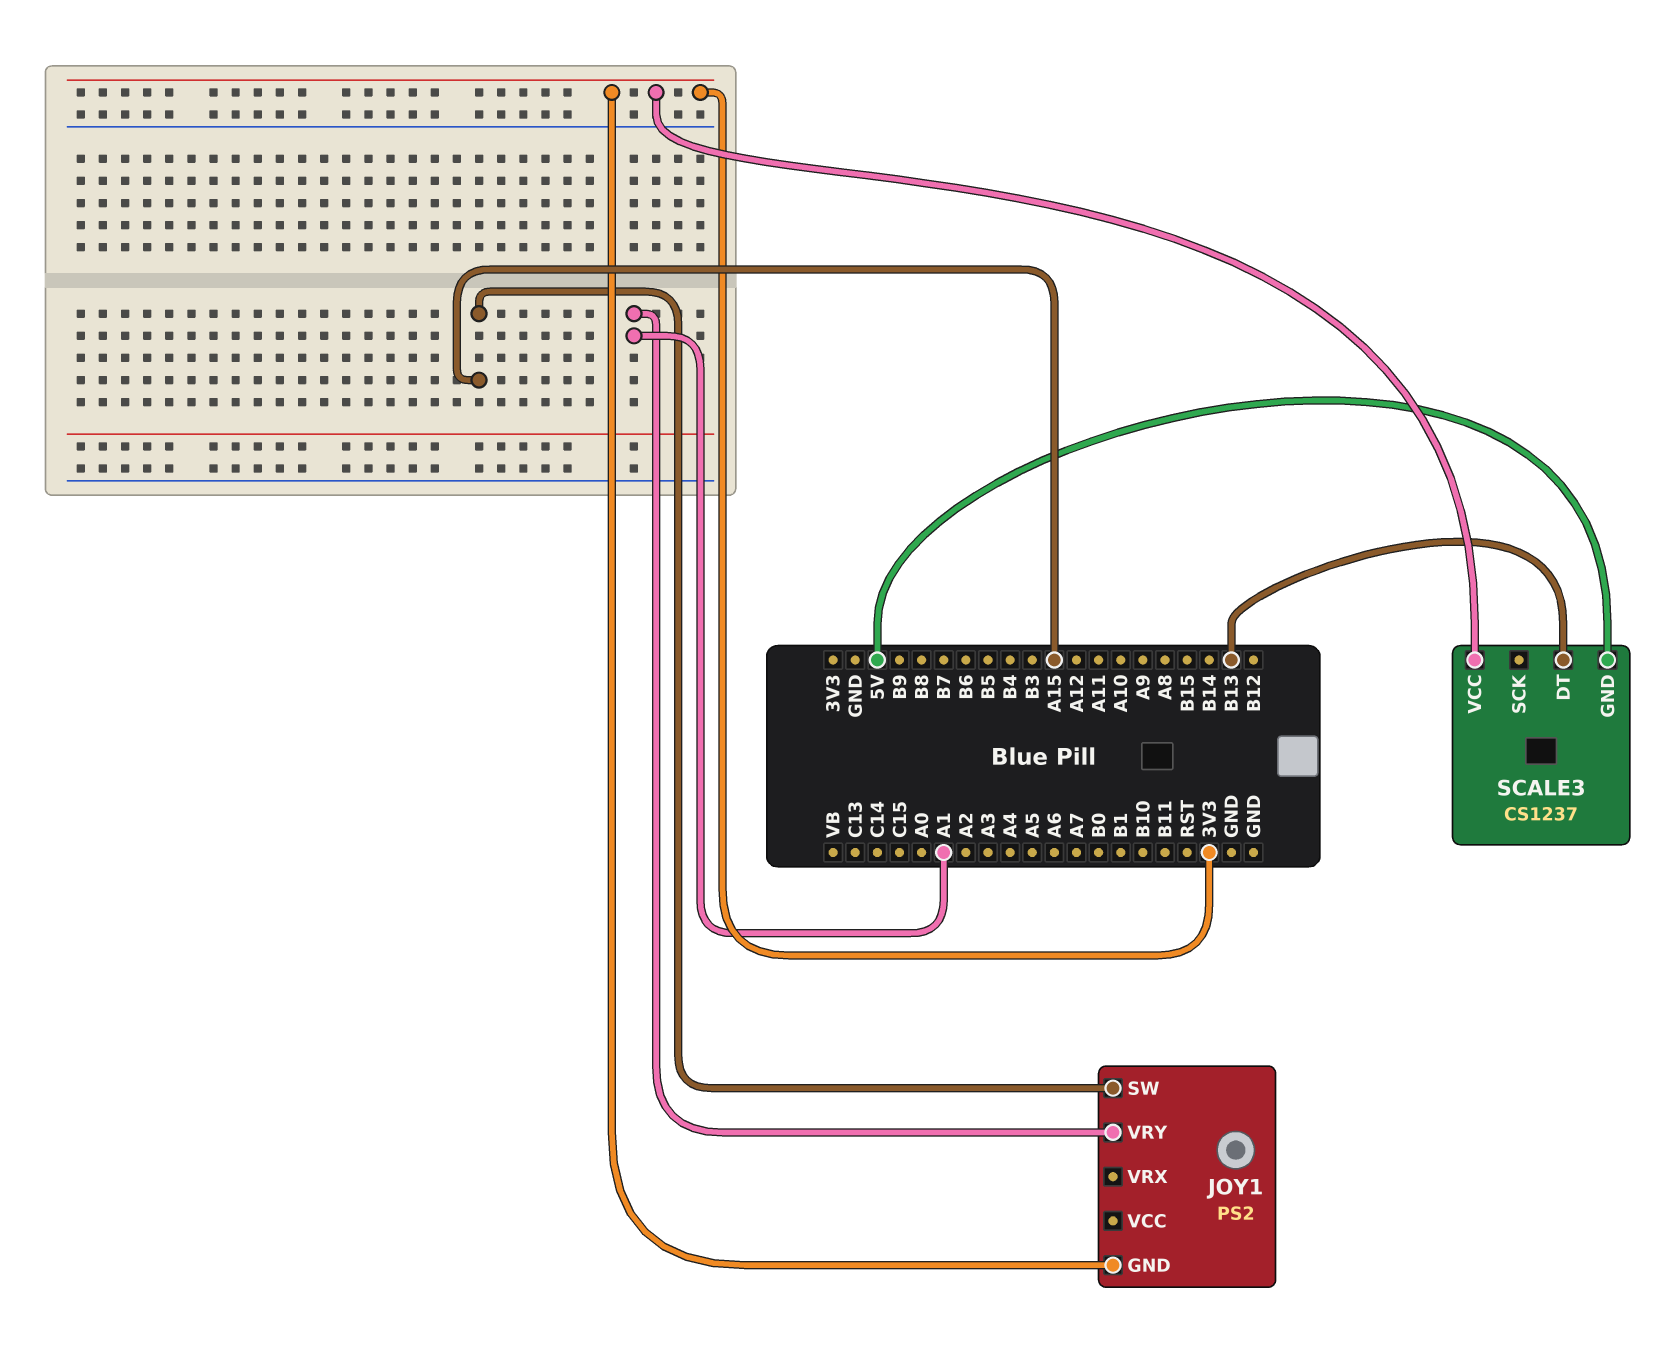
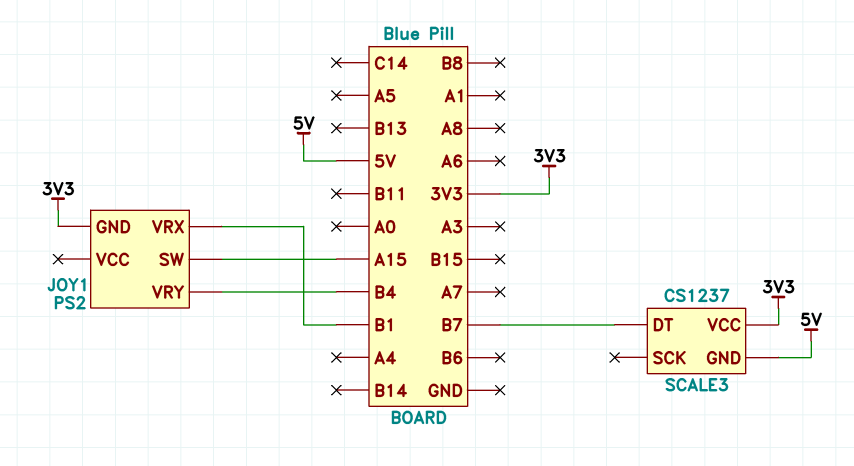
JOY1 pin VRX: none -> B1
JOY1 pin VRY: A1 -> B4
SCALE3 pin DT: B13 -> B7

